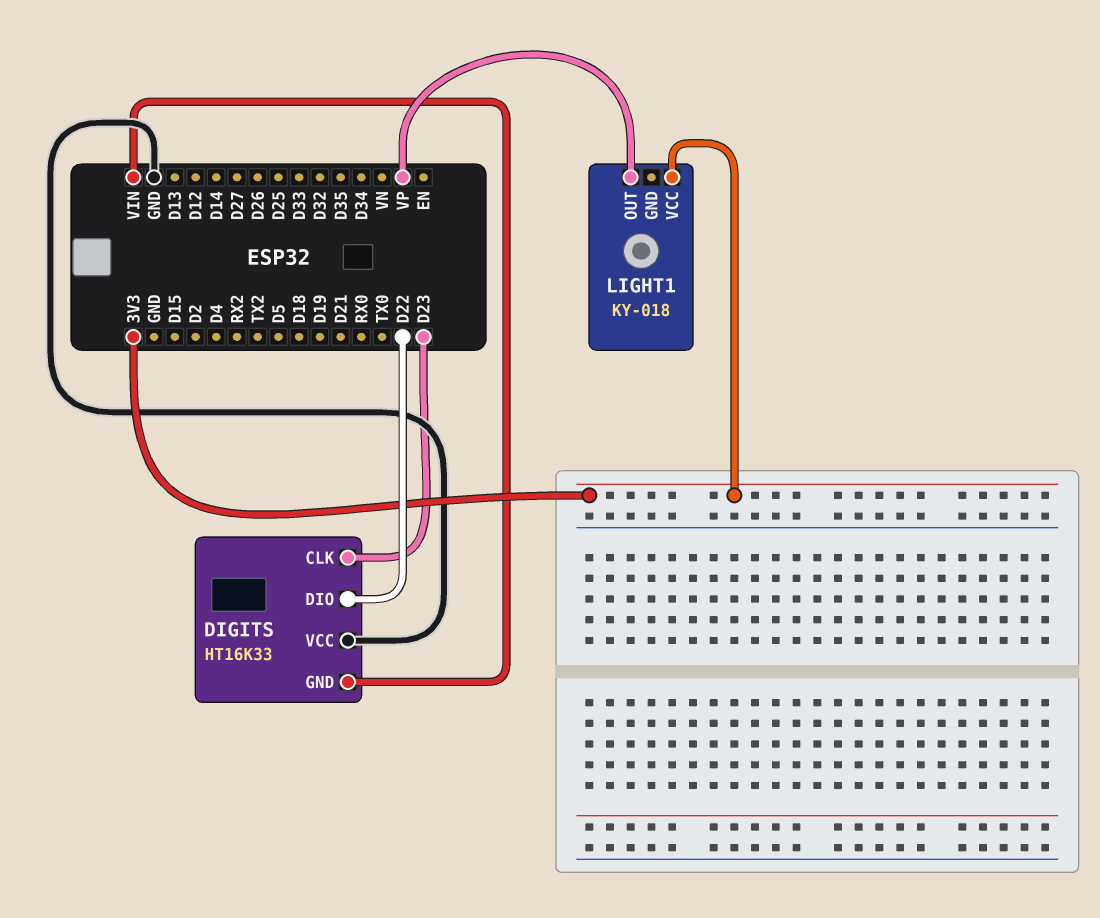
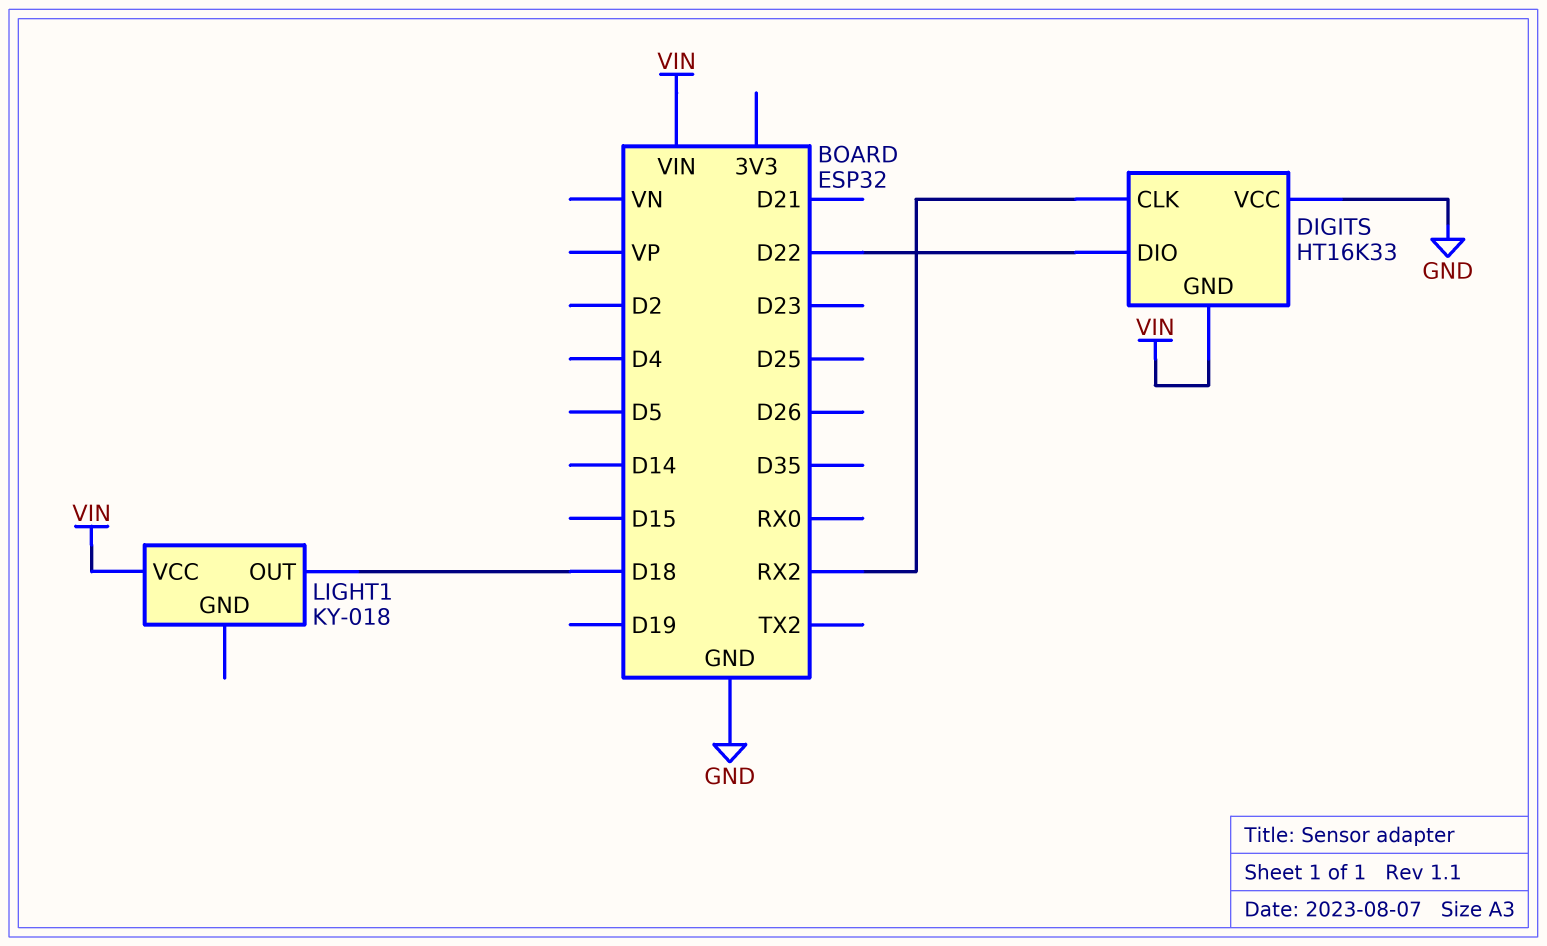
DIGITS pin CLK: D23 -> RX2
LIGHT1 pin OUT: VP -> D18
LIGHT1 pin VCC: 3V3 -> VIN

